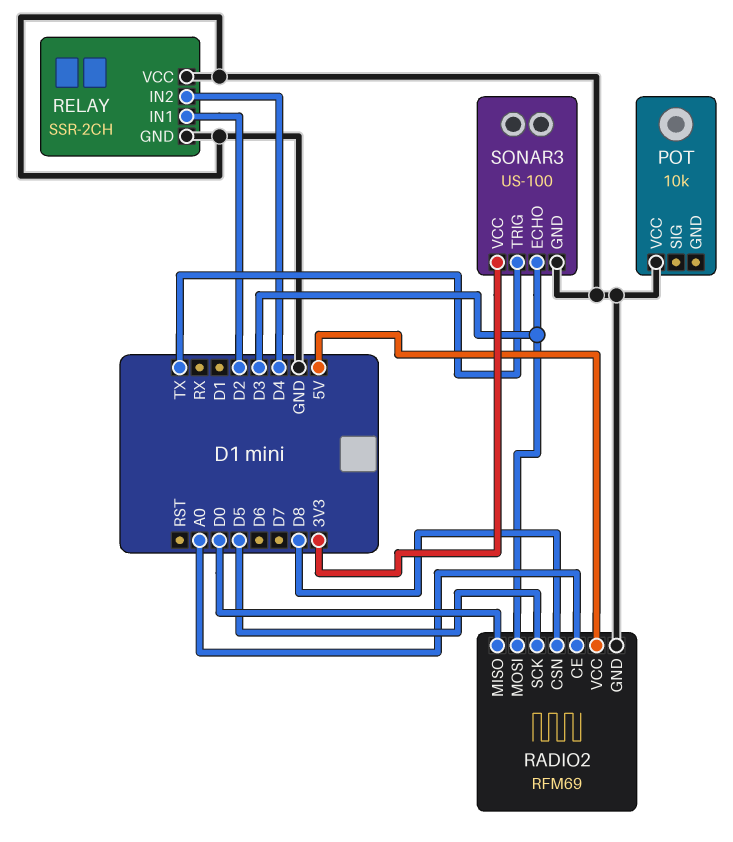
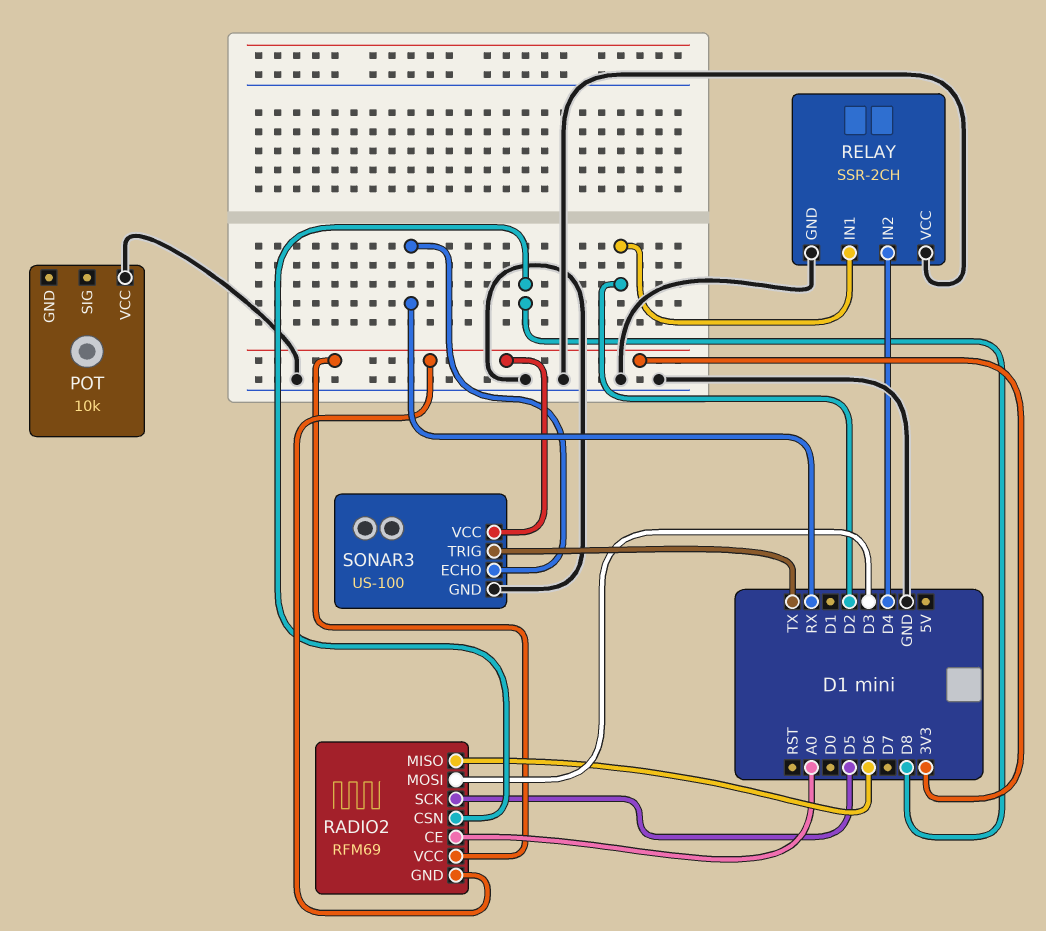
RADIO2 pin GND: GND -> 3V3
RADIO2 pin MISO: D0 -> D6
RADIO2 pin VCC: 5V -> 3V3
SONAR3 pin ECHO: D3 -> RX

